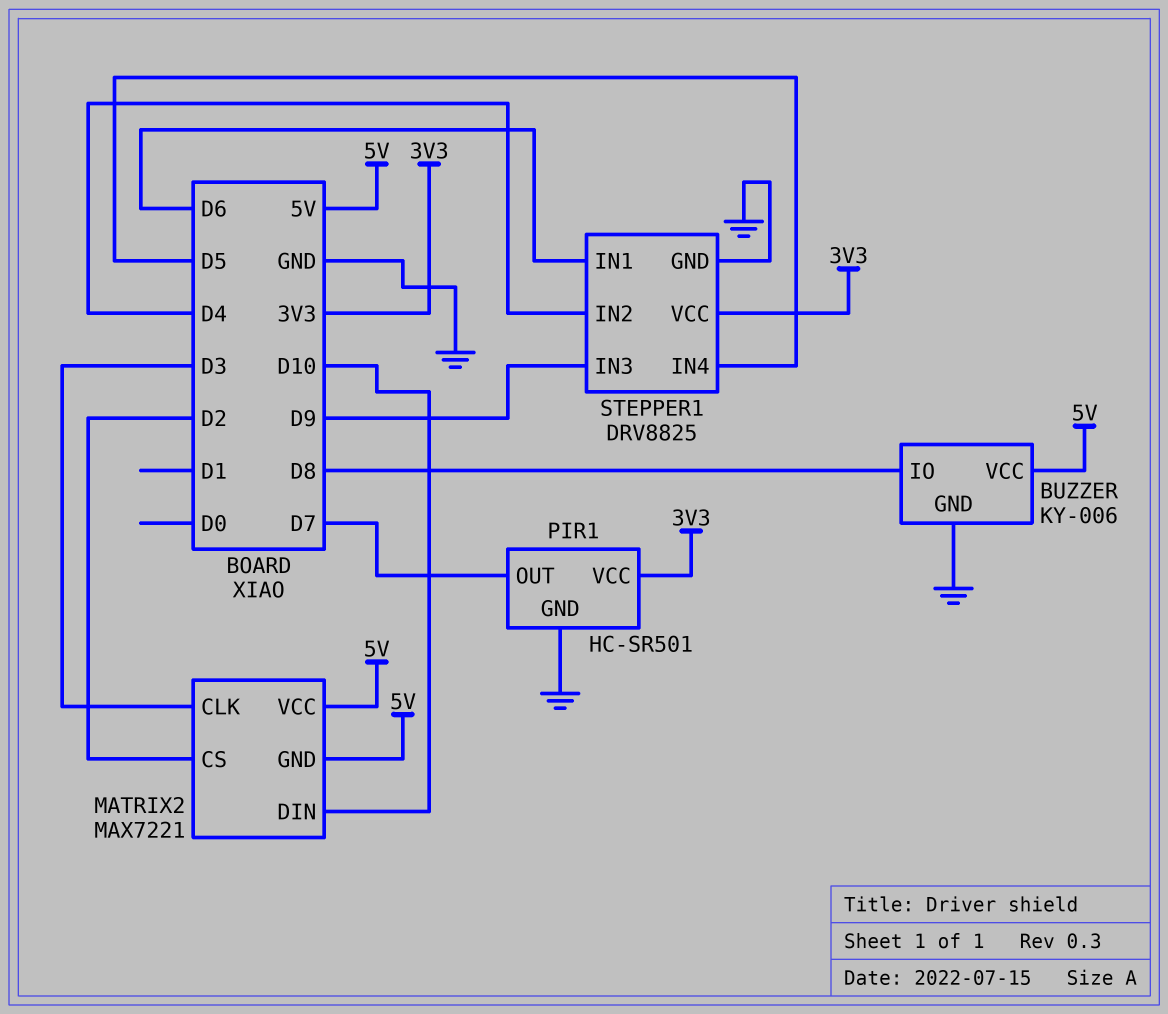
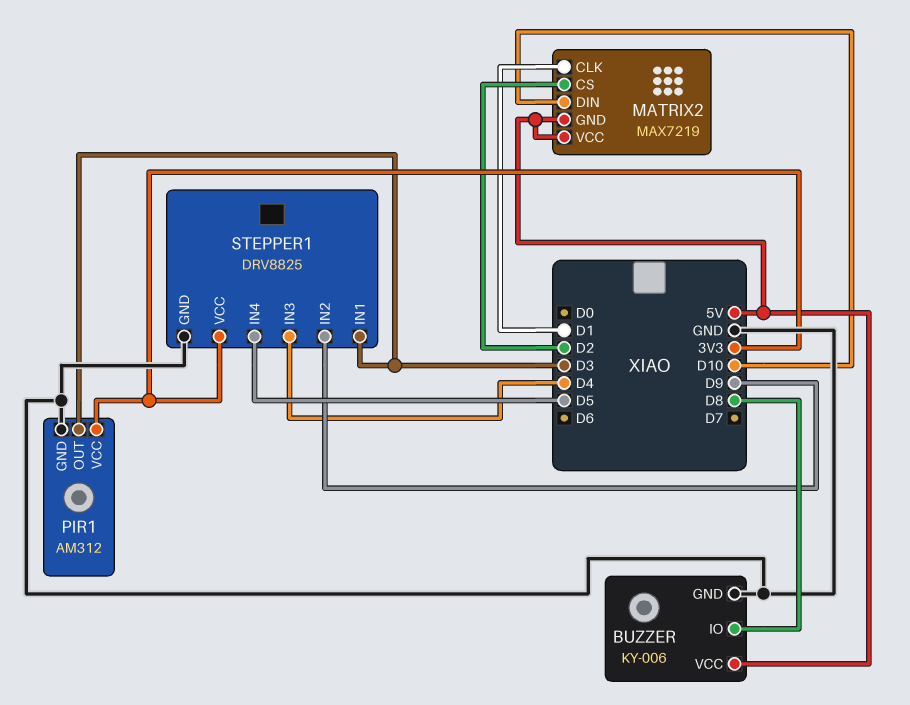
MATRIX2: MAX7221 -> MAX7219
MATRIX2 pin CLK: D3 -> D1
PIR1: HC-SR501 -> AM312
PIR1 pin OUT: D7 -> D3
STEPPER1 pin IN1: D6 -> D3
STEPPER1 pin IN2: D4 -> D9
STEPPER1 pin IN3: D9 -> D4

